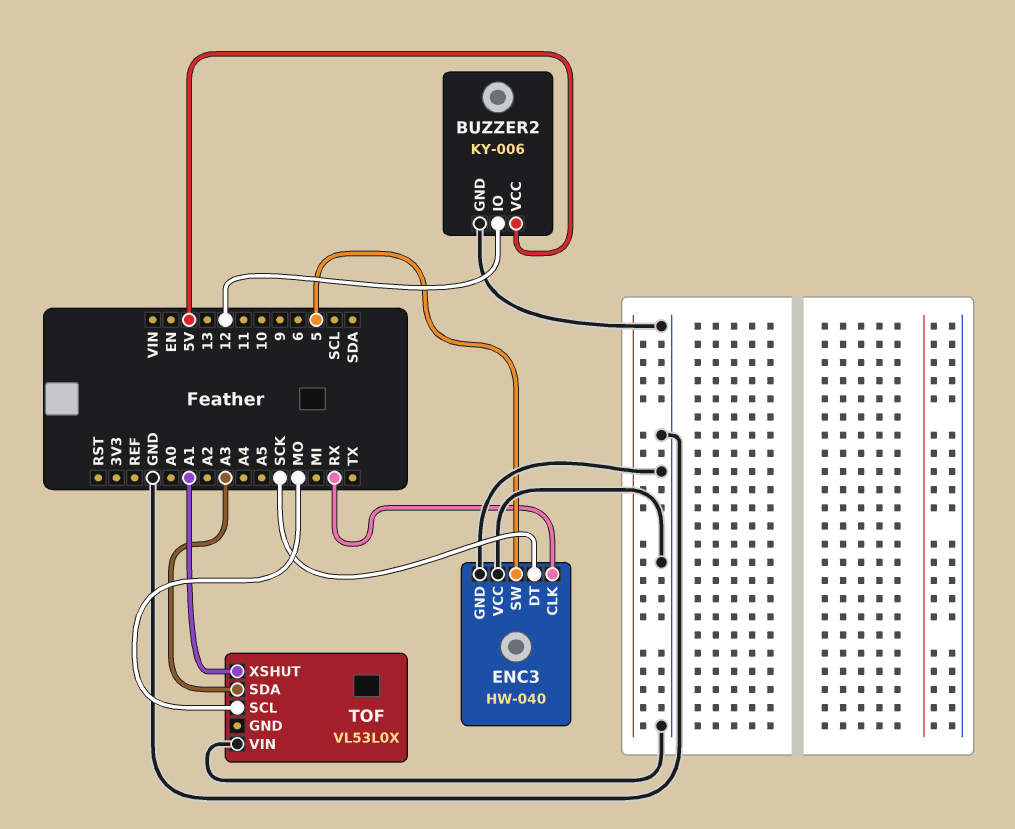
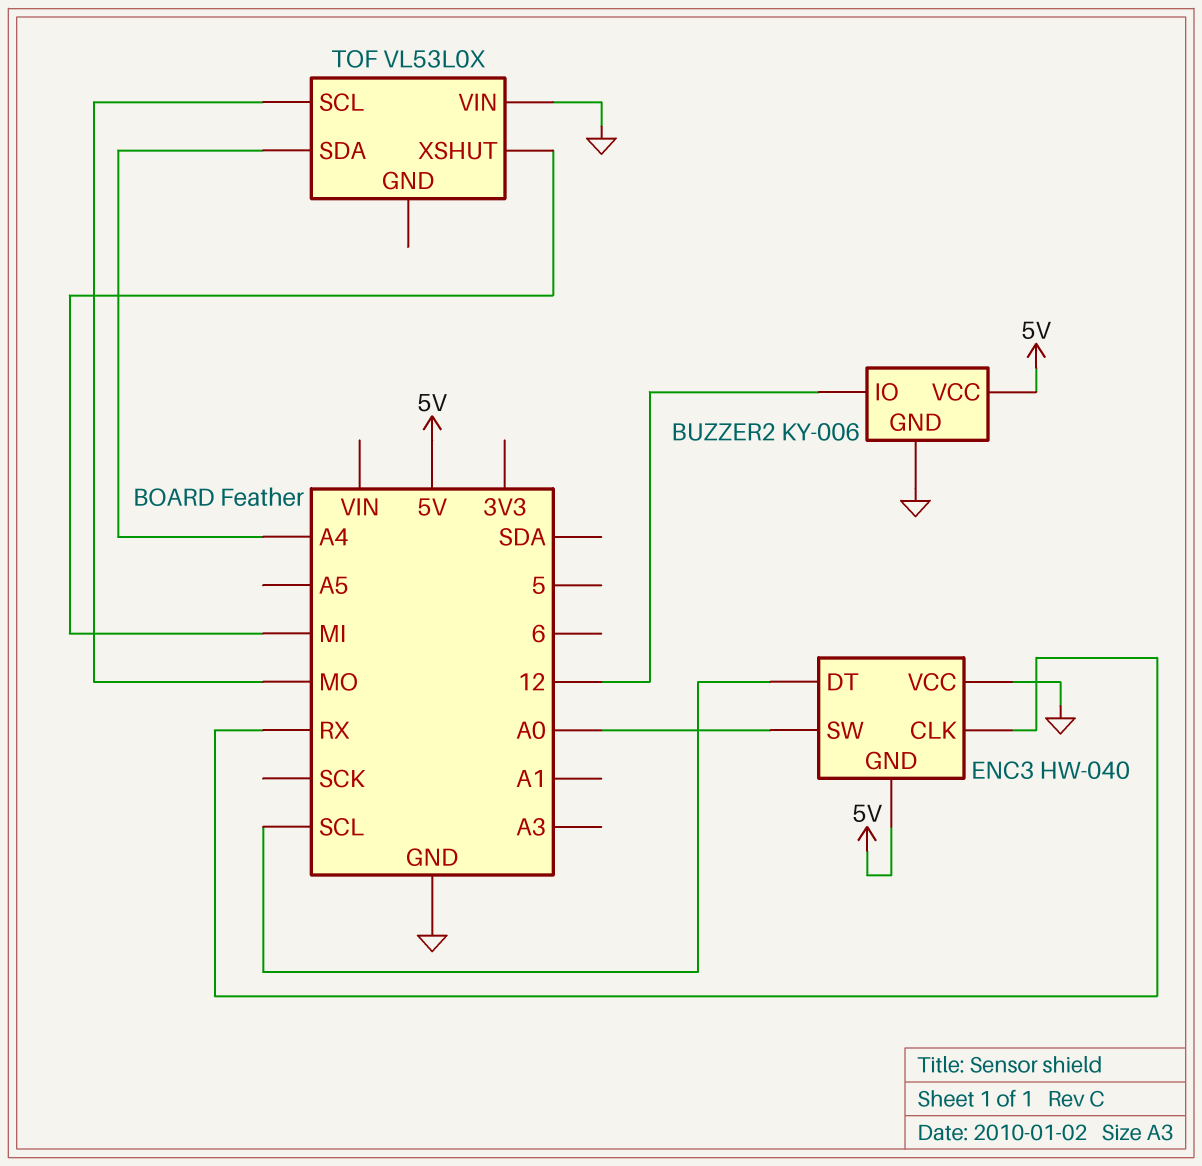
ENC3 pin DT: SCK -> SCL
ENC3 pin GND: GND -> 5V
ENC3 pin SW: 5 -> A0
TOF pin SDA: A3 -> A4
TOF pin XSHUT: A1 -> MI

